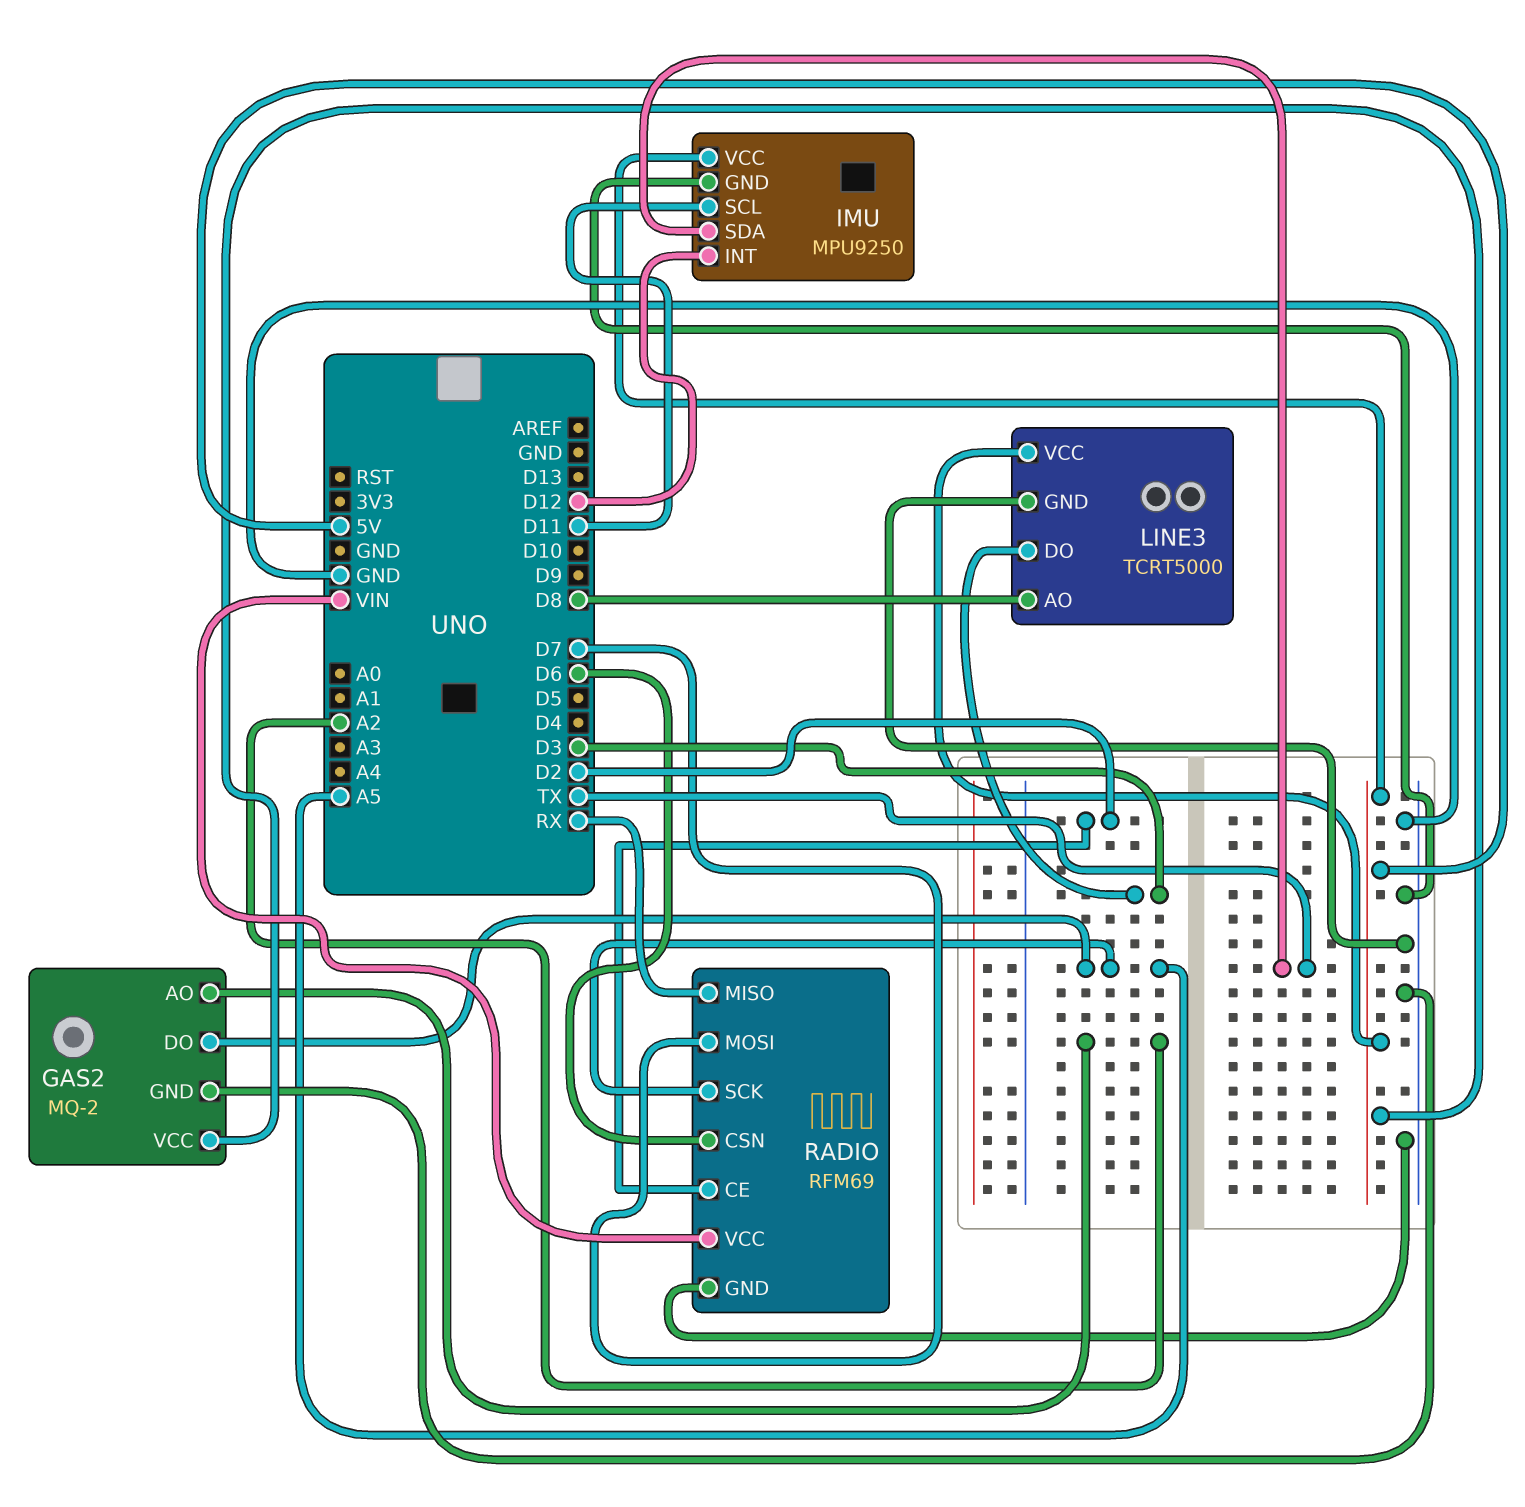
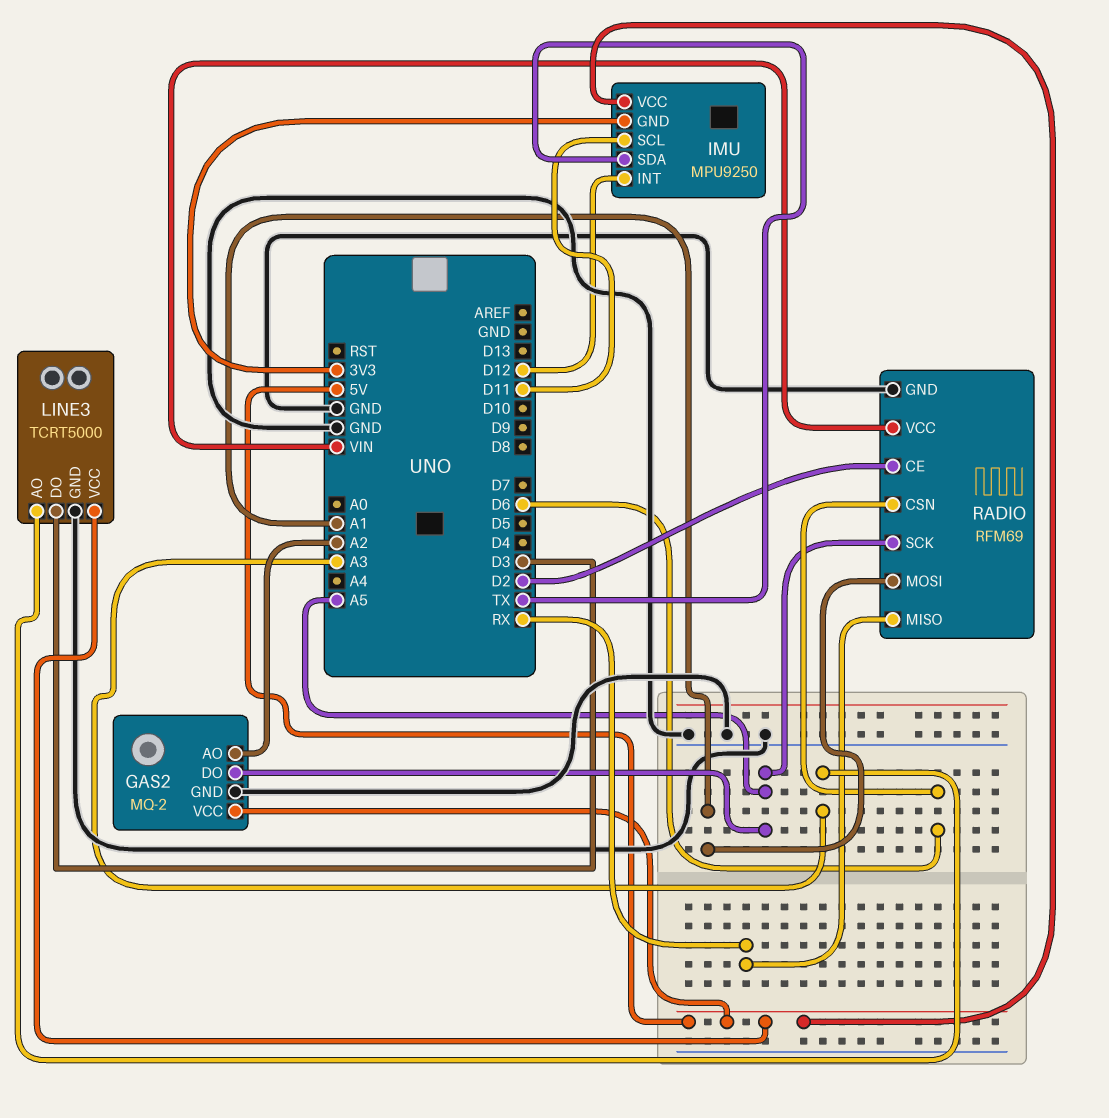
IMU pin GND: GND -> 3V3
LINE3 pin AO: D8 -> A3
RADIO pin MOSI: D7 -> A1

